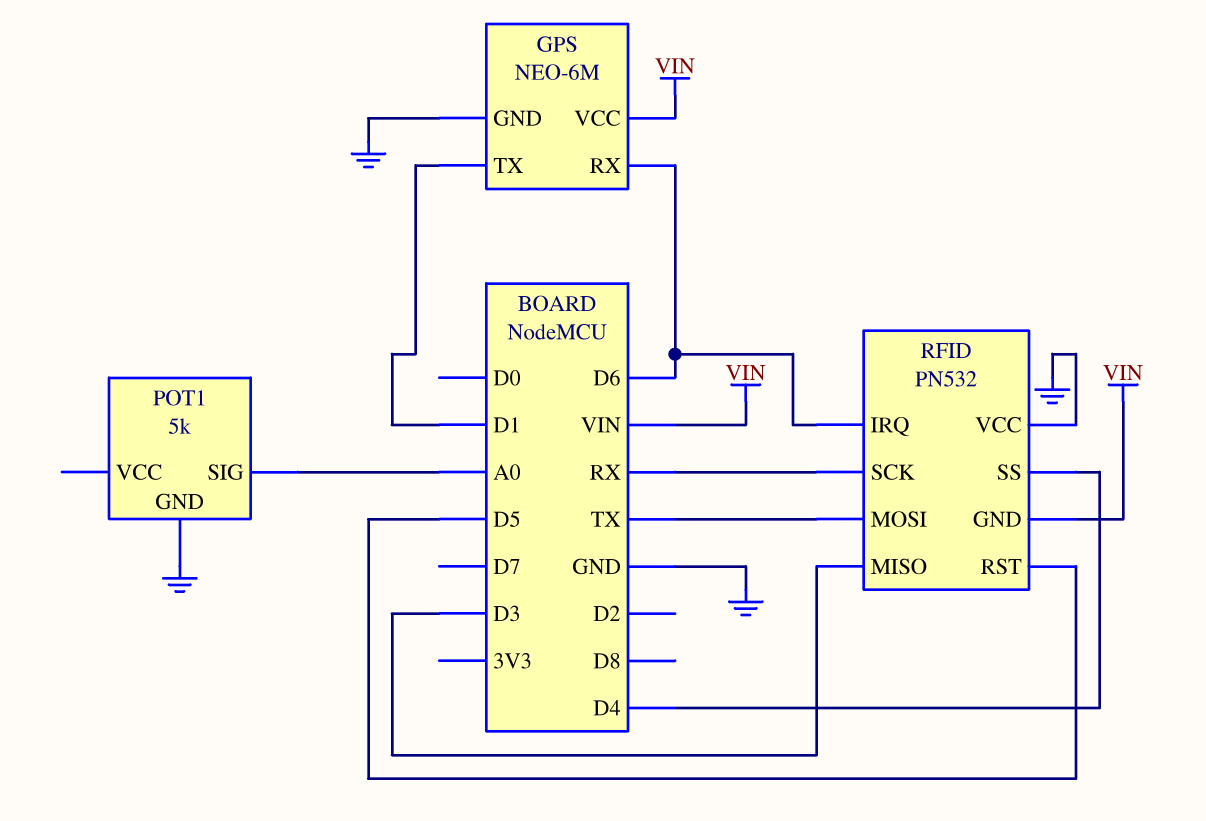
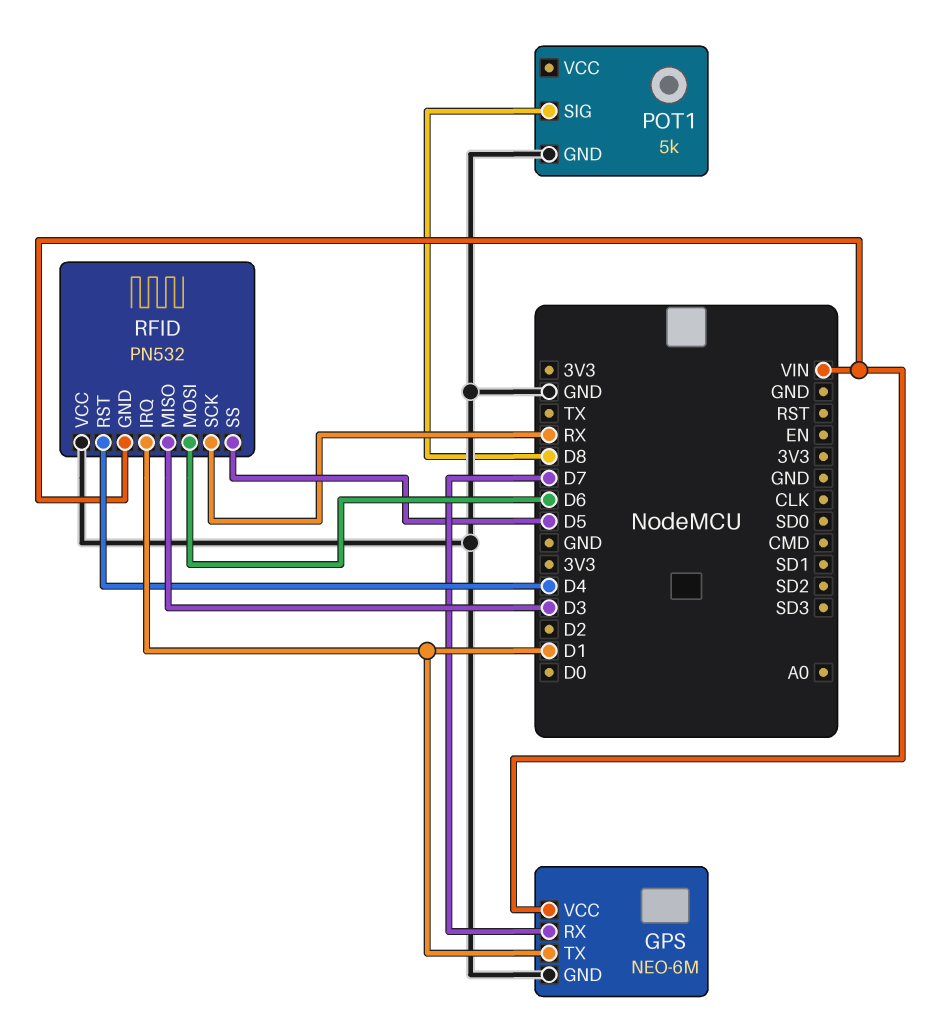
GPS pin RX: D6 -> D7
POT1 pin SIG: A0 -> D8
RFID pin IRQ: D6 -> D1
RFID pin MOSI: TX -> D6
RFID pin RST: D5 -> D4
RFID pin SS: D4 -> D5

